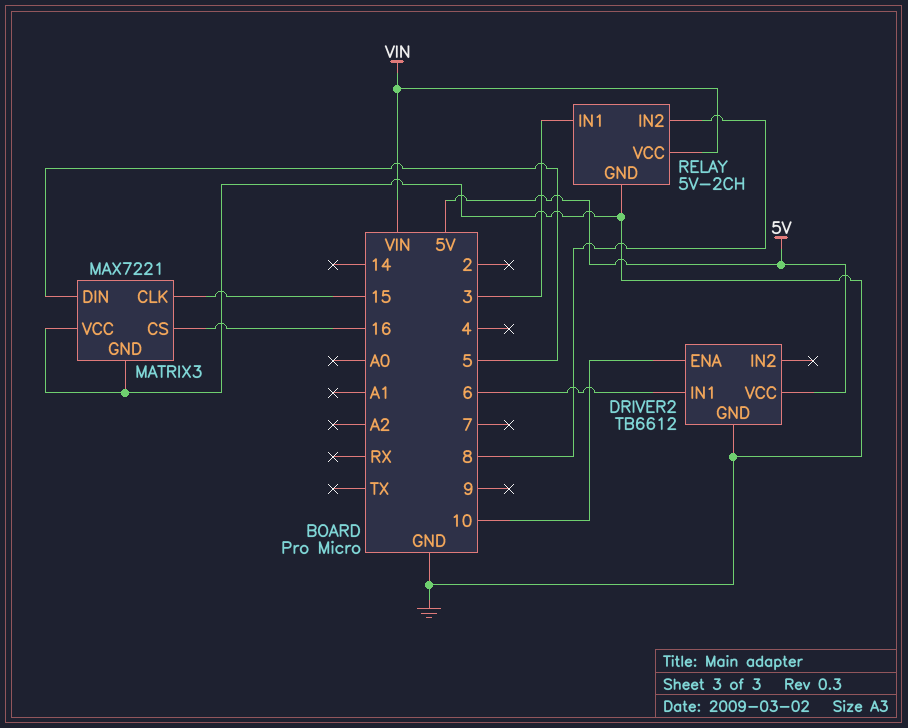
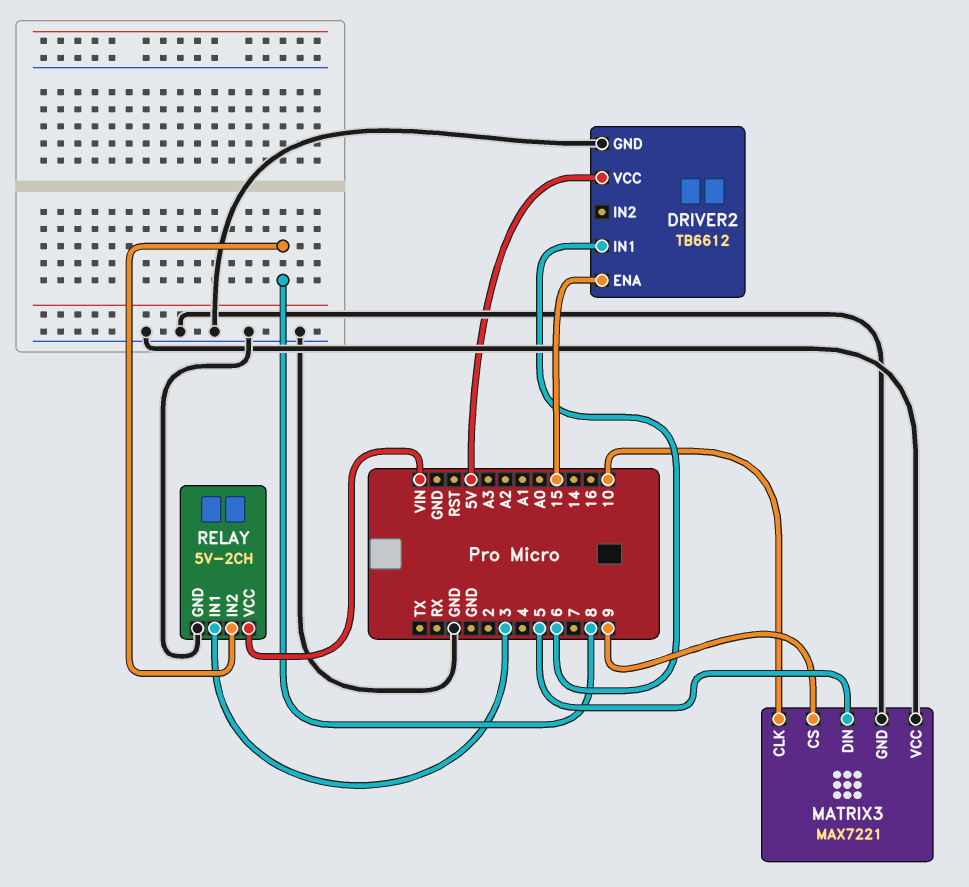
DRIVER2 pin ENA: 10 -> 15
MATRIX3 pin CLK: 15 -> 10
MATRIX3 pin CS: 16 -> 9

